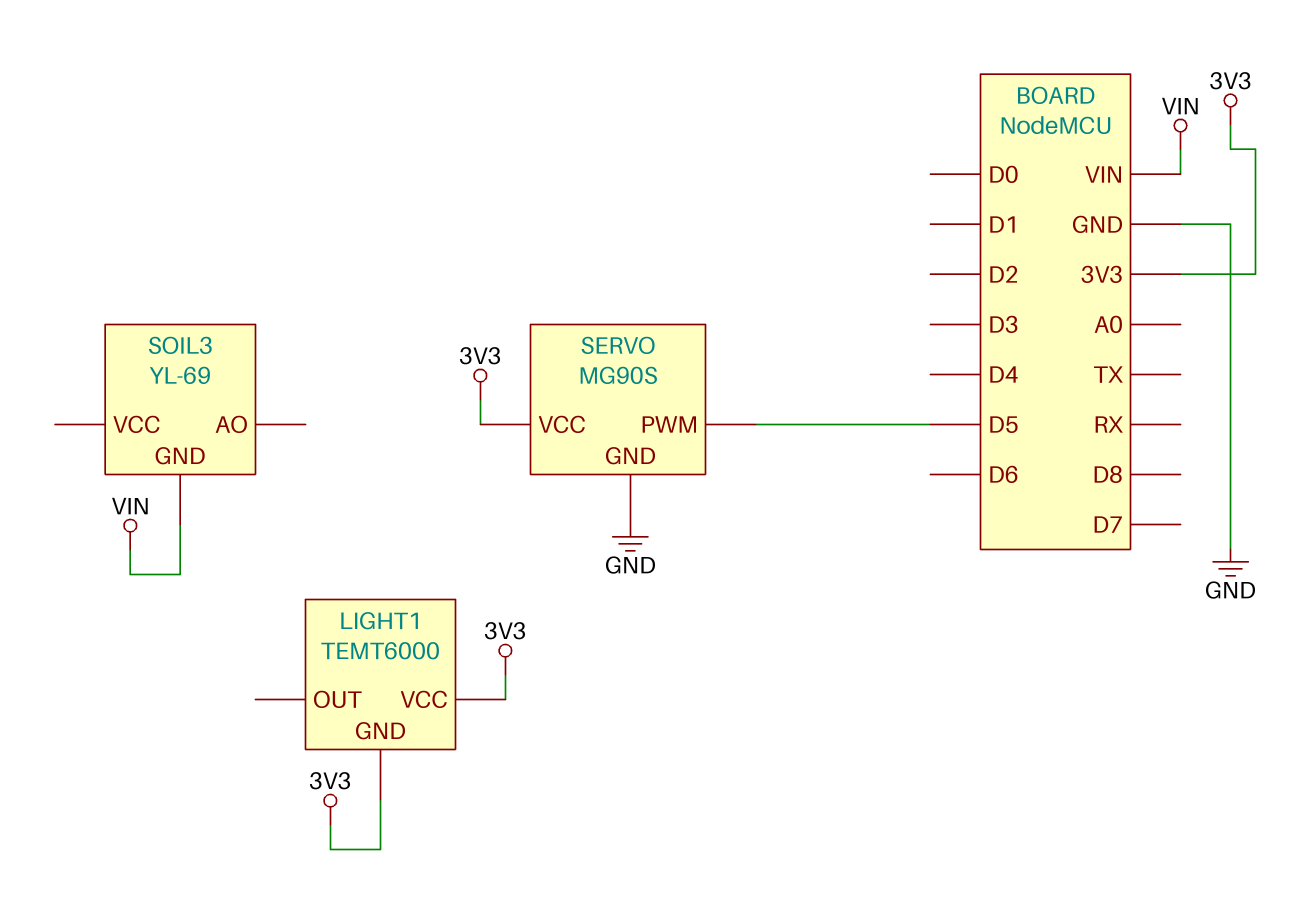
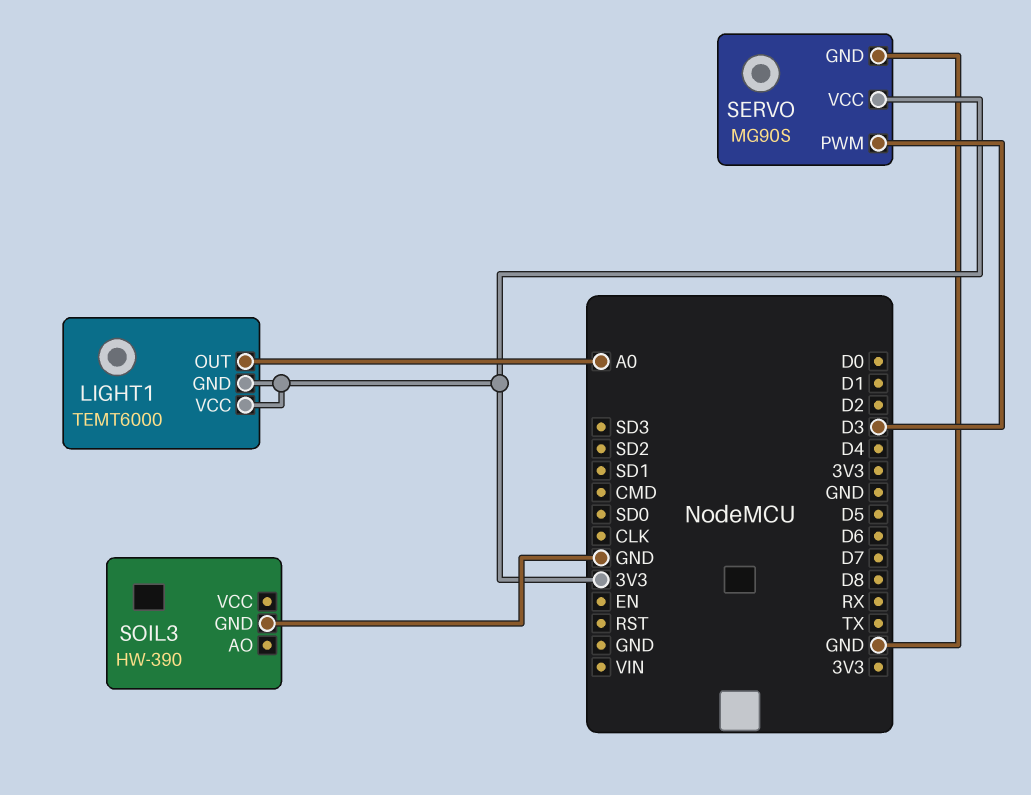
LIGHT1 pin OUT: none -> A0
SERVO pin PWM: D5 -> D3
SOIL3: YL-69 -> HW-390
SOIL3 pin GND: VIN -> GND

